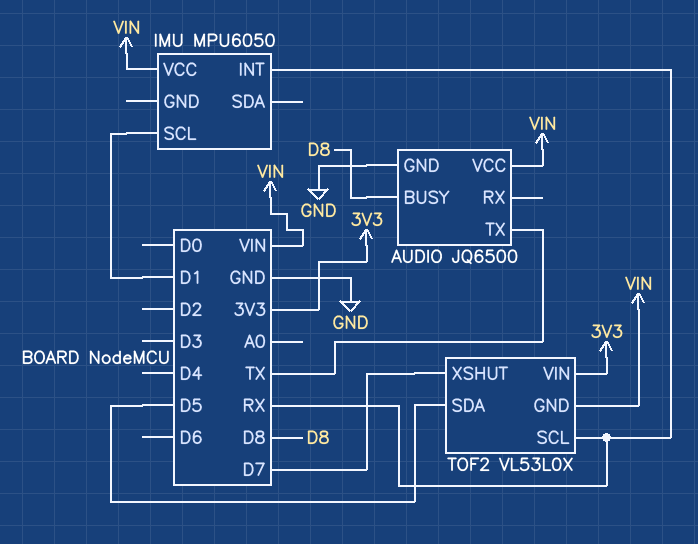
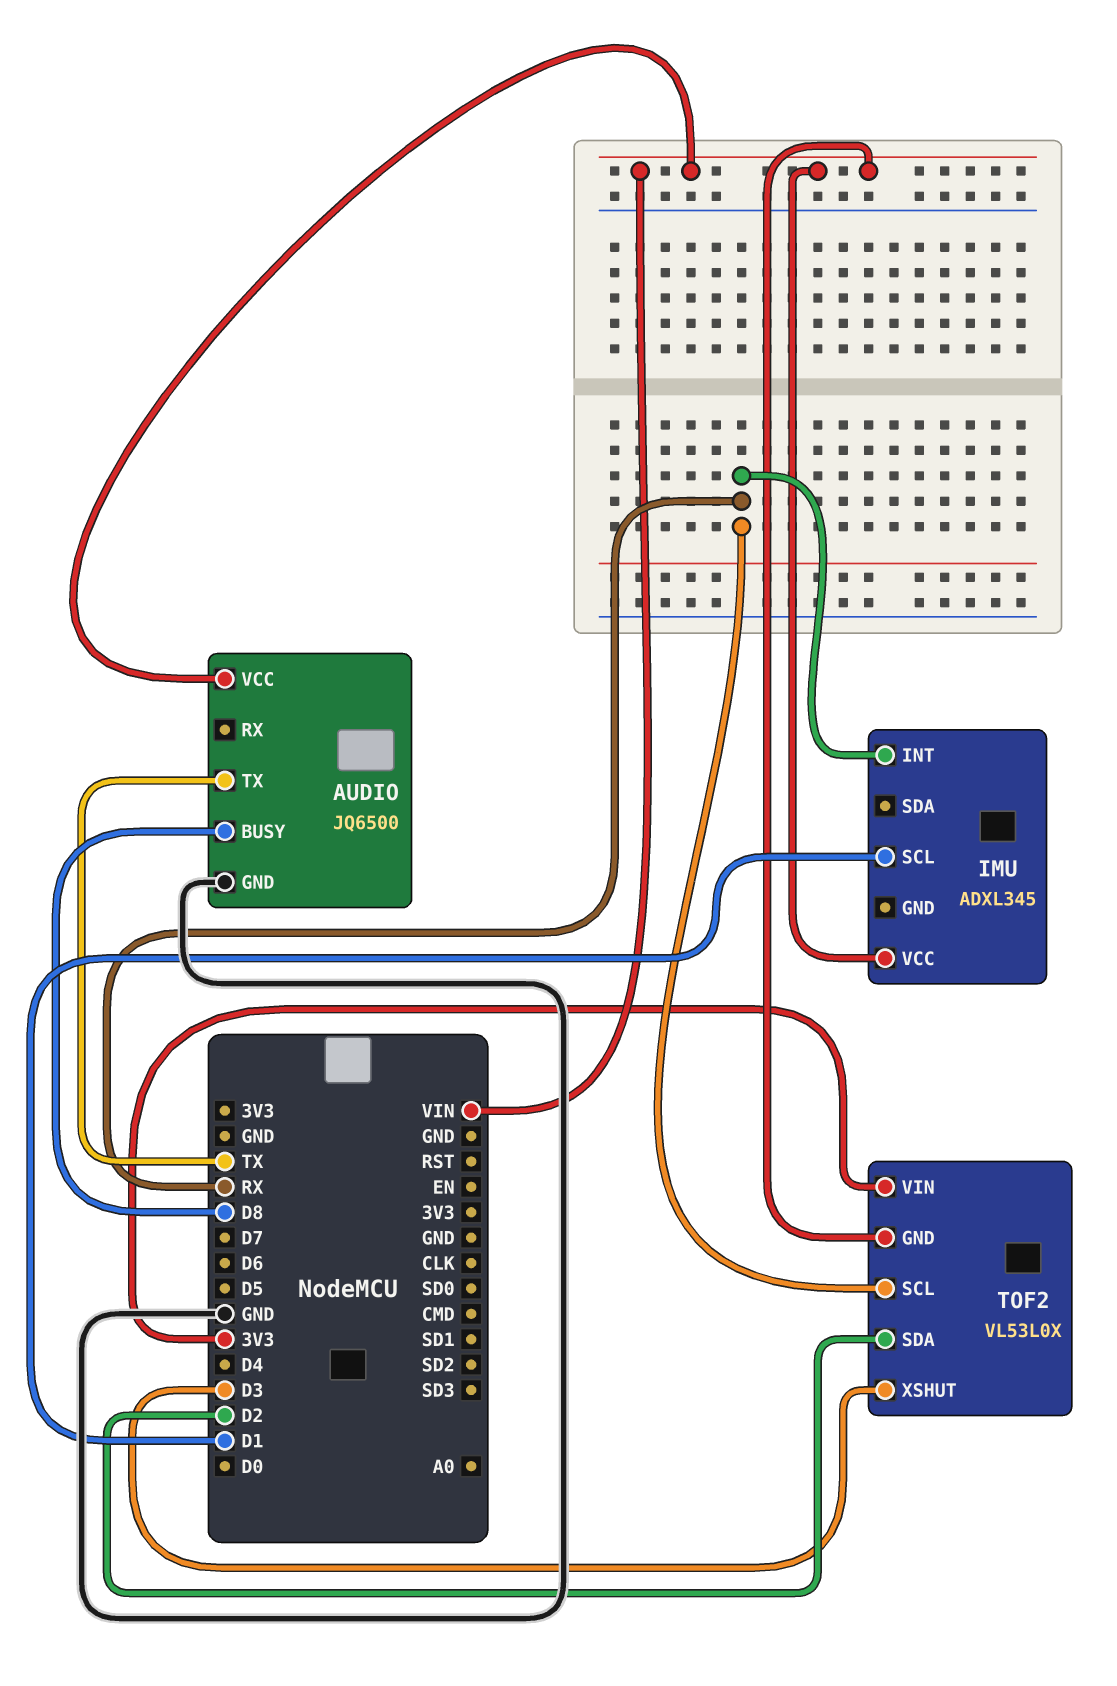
IMU: MPU6050 -> ADXL345
TOF2 pin SDA: D5 -> D2
TOF2 pin XSHUT: D7 -> D3

